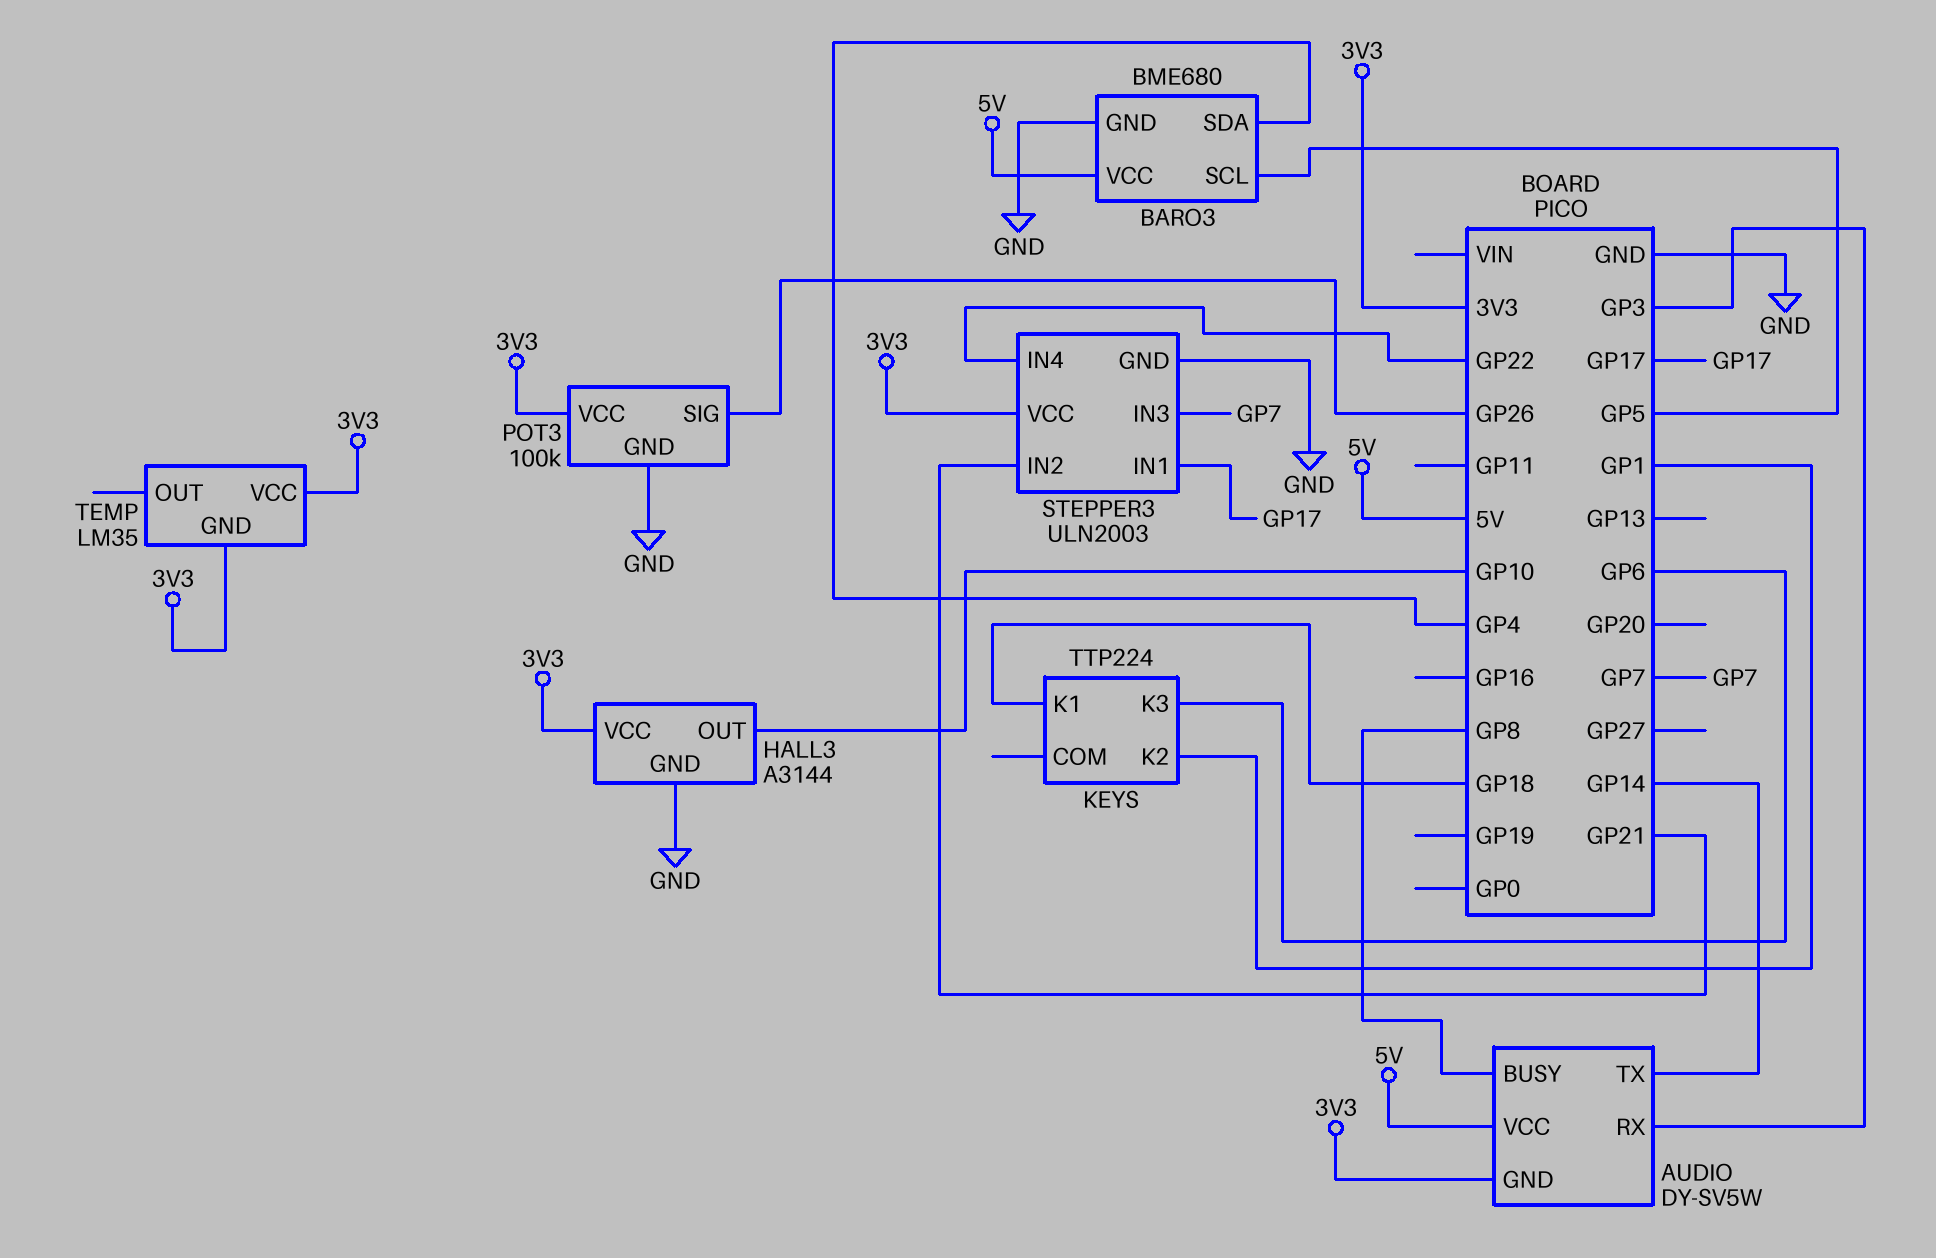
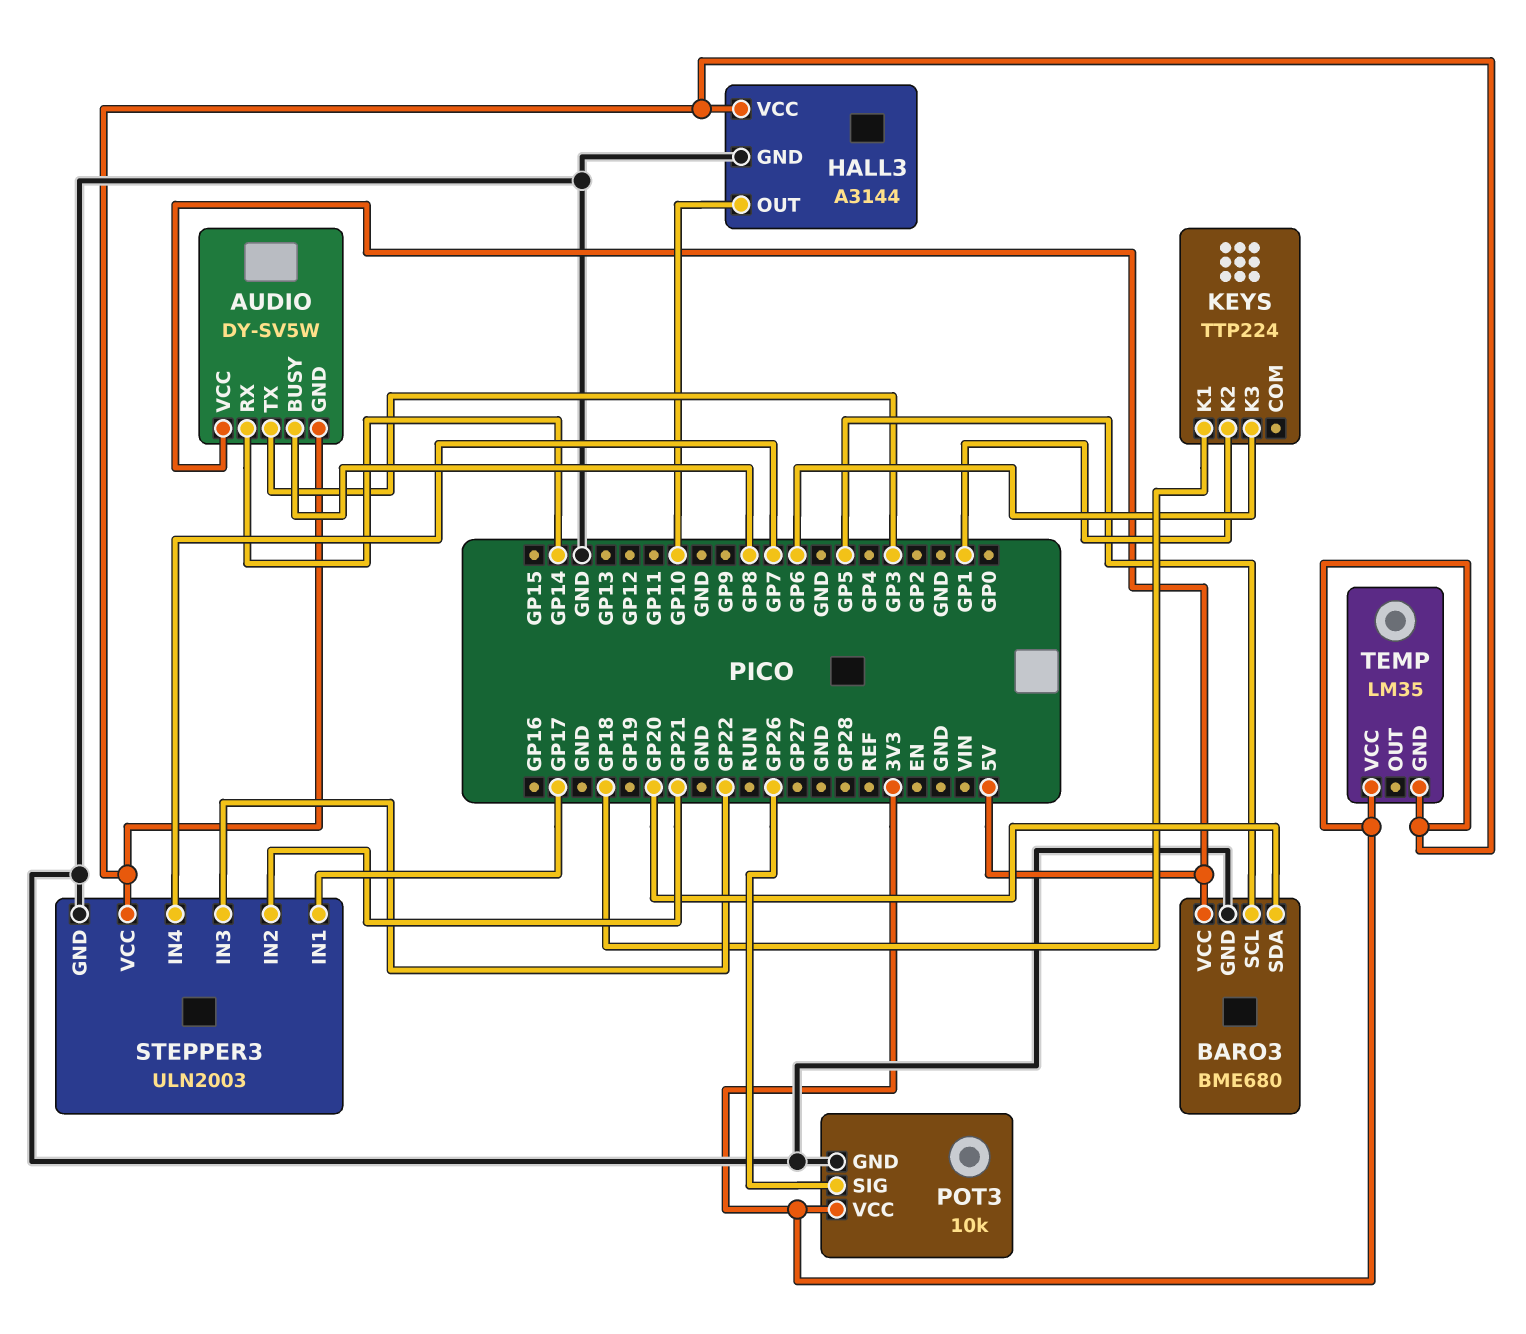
AUDIO pin RX: GP3 -> GP14
AUDIO pin TX: GP14 -> GP3
BARO3 pin SDA: GP4 -> GP20
POT3: 100k -> 10k
STEPPER3 pin IN3: GP7 -> GP22
STEPPER3 pin IN4: GP22 -> GP7

